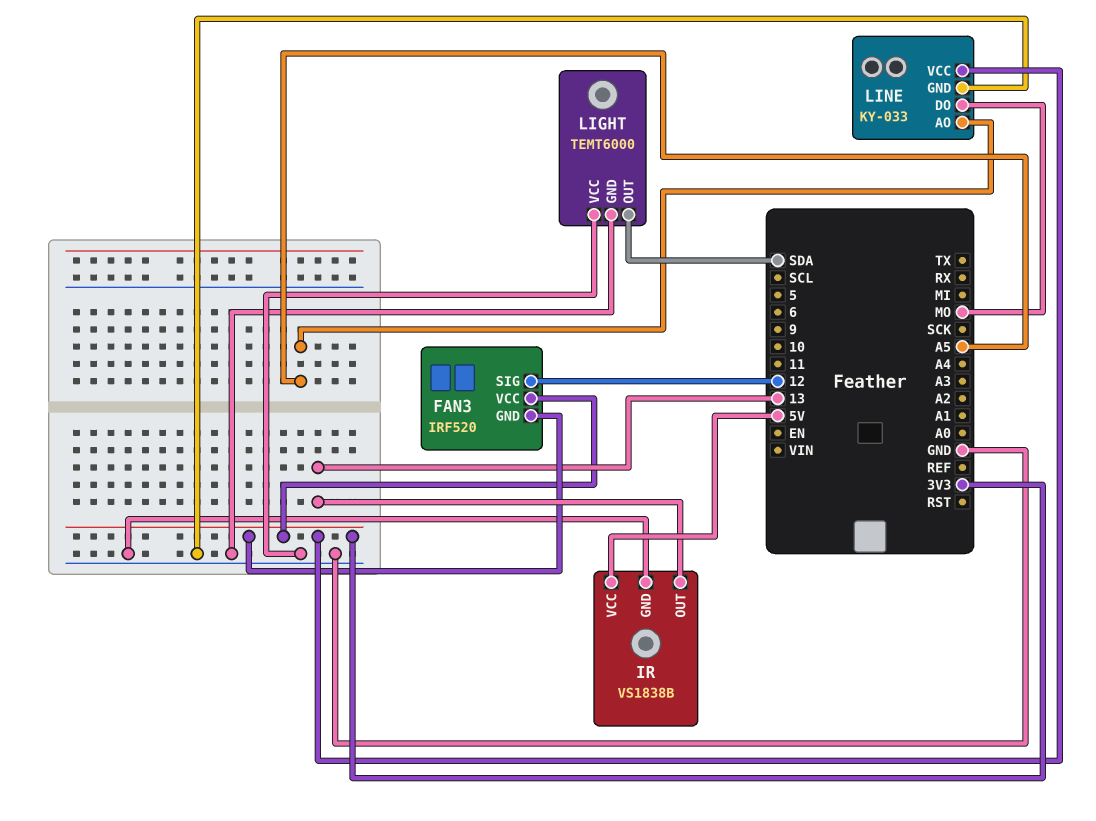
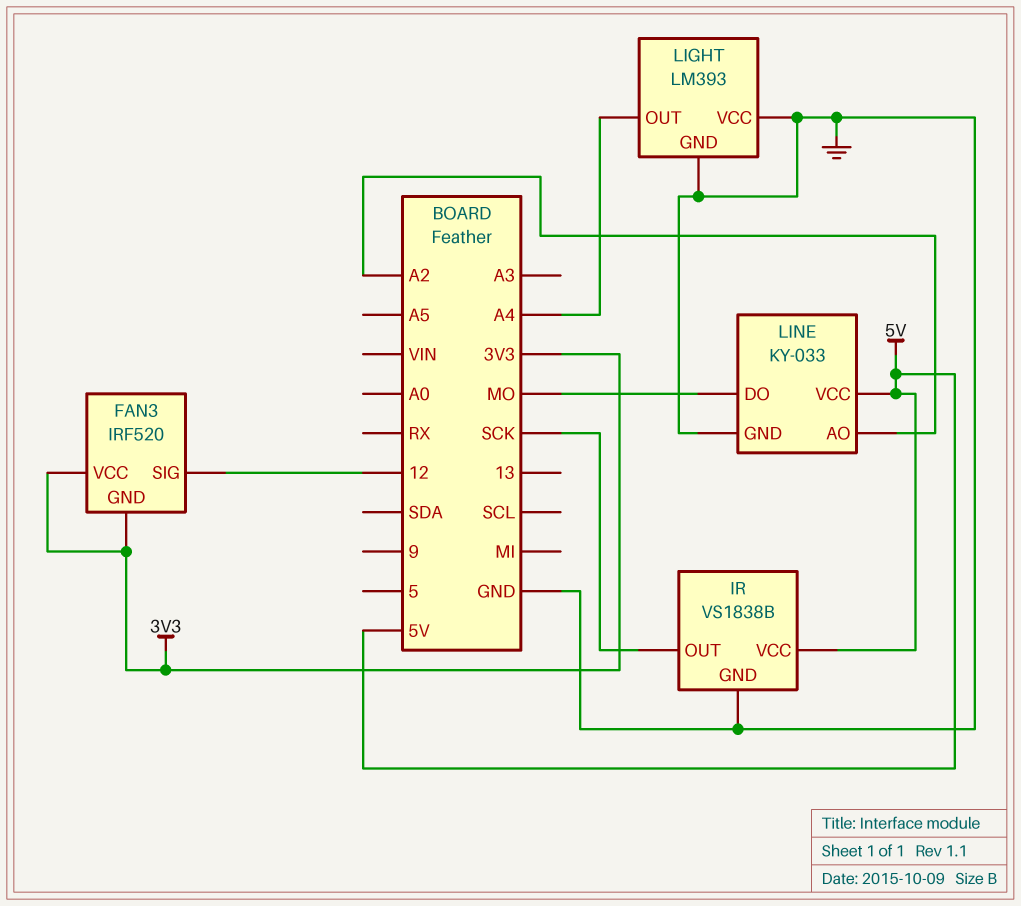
IR pin OUT: 13 -> SCK
LIGHT: TEMT6000 -> LM393
LIGHT pin OUT: SDA -> A4
LINE pin AO: A5 -> A2
LINE pin VCC: 3V3 -> 5V

